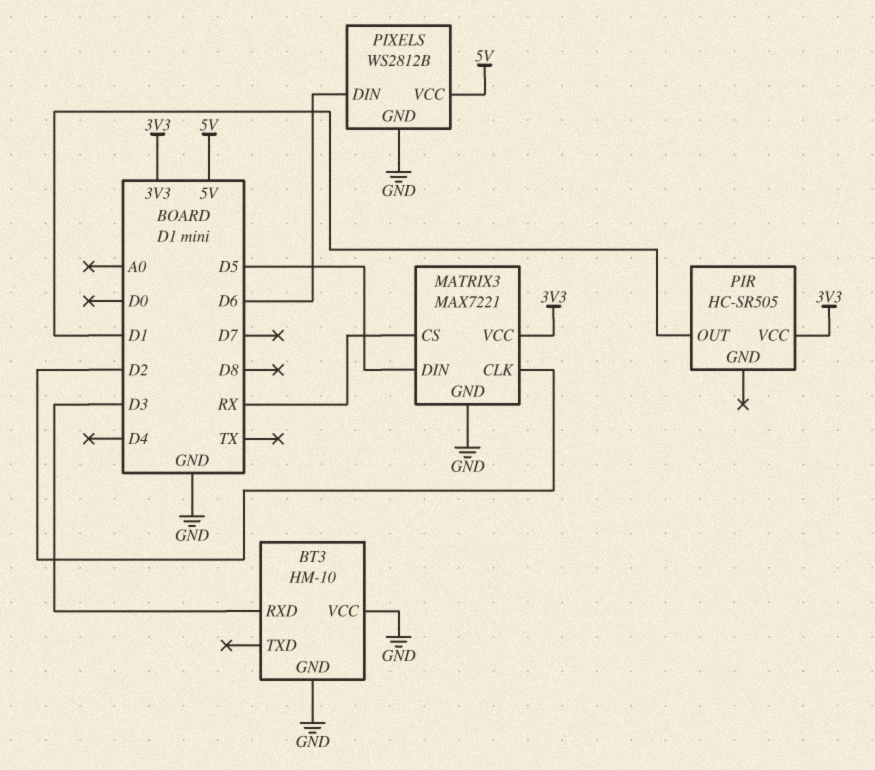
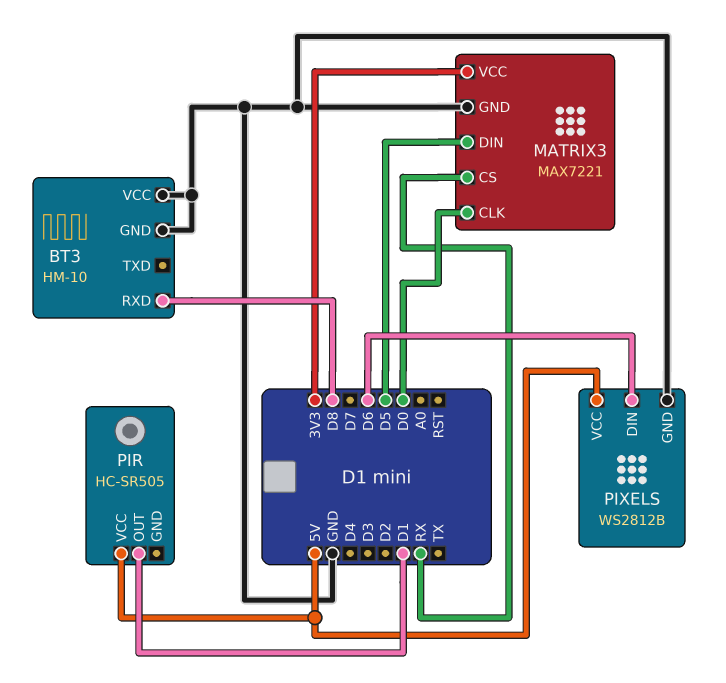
BT3 pin RXD: D3 -> D8
MATRIX3 pin CLK: D2 -> D0
PIR pin VCC: 3V3 -> 5V

